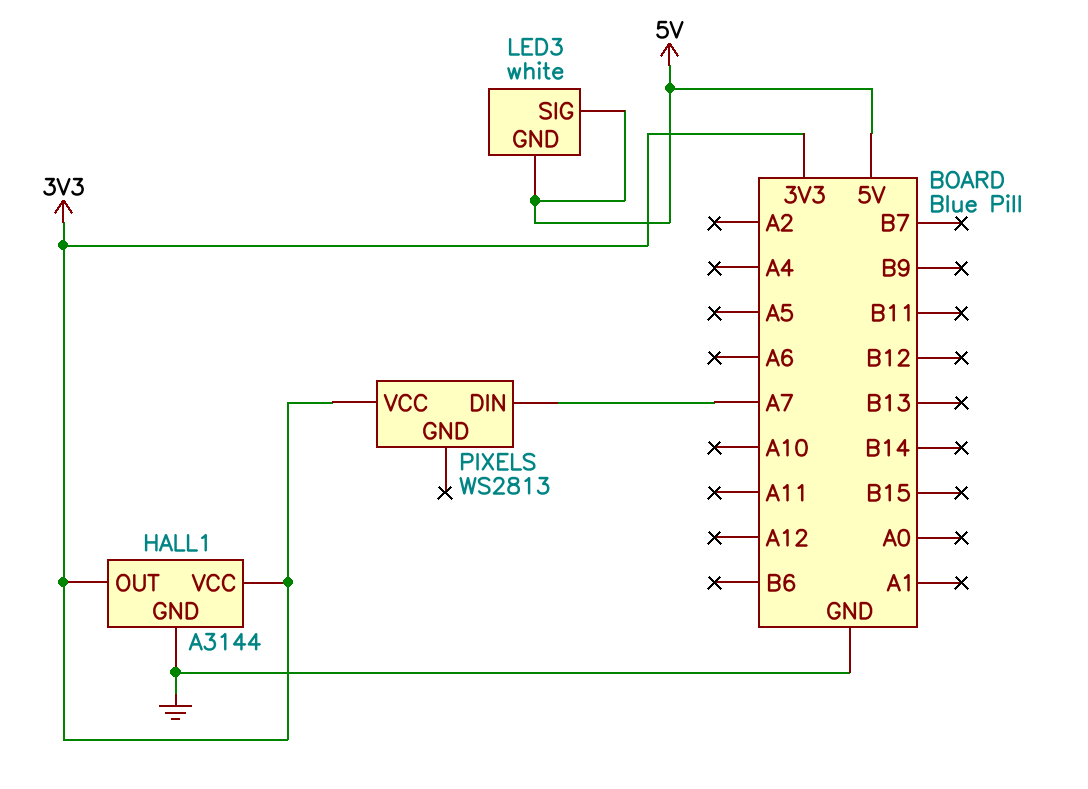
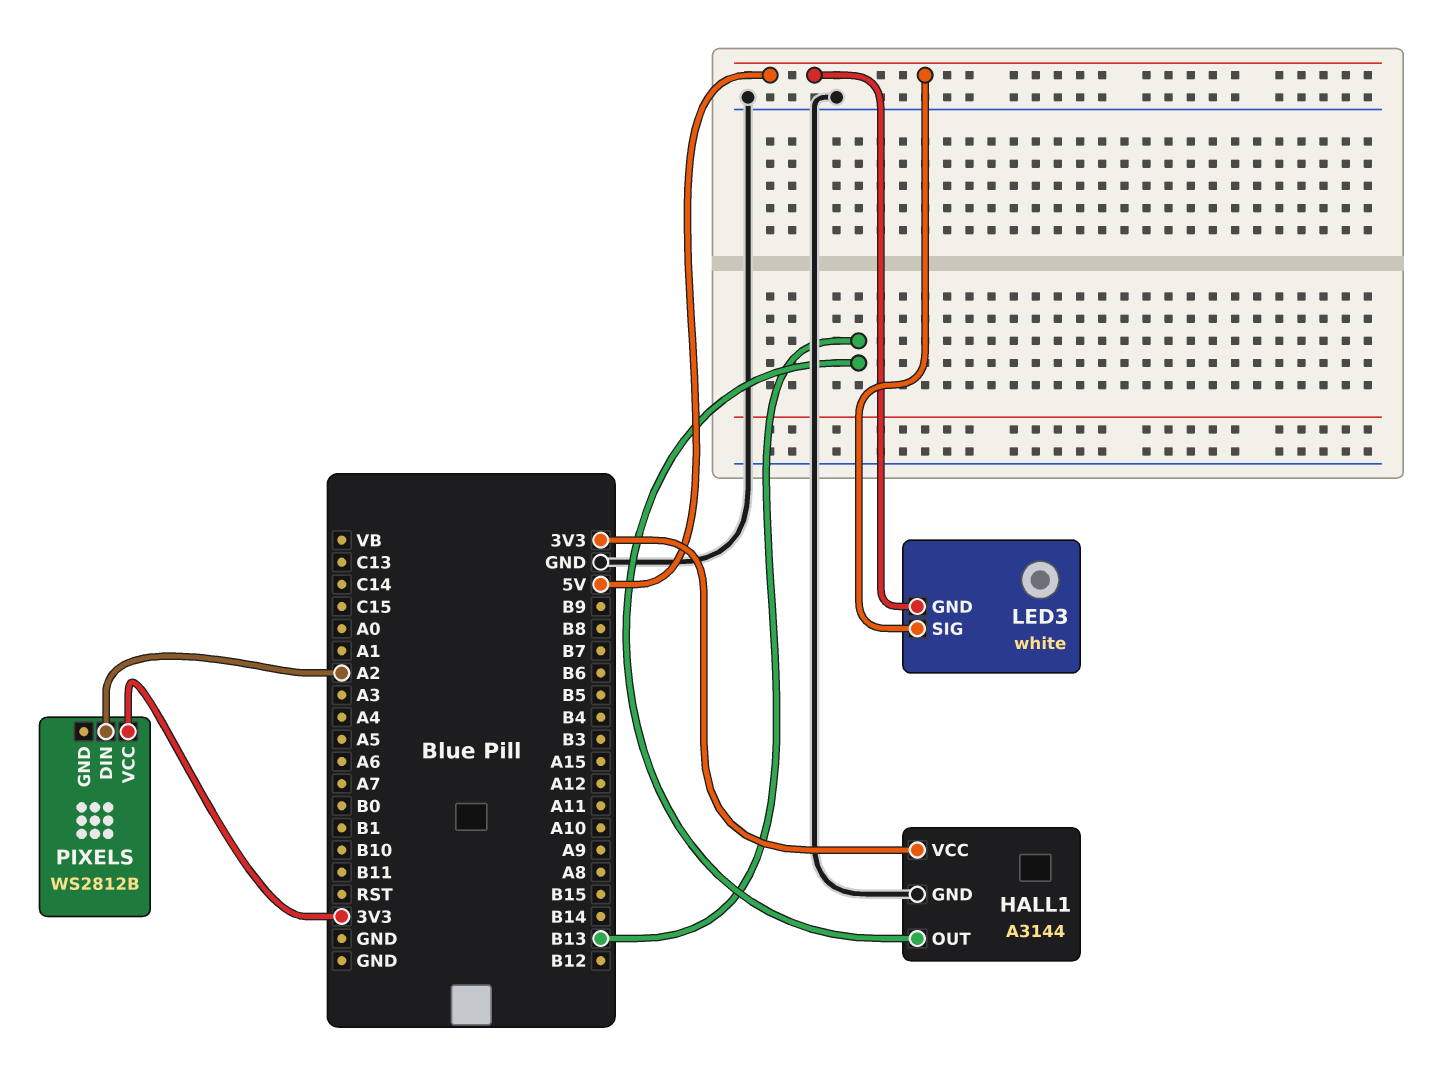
HALL1 pin OUT: 3V3 -> B13
PIXELS: WS2813 -> WS2812B
PIXELS pin DIN: A7 -> A2

